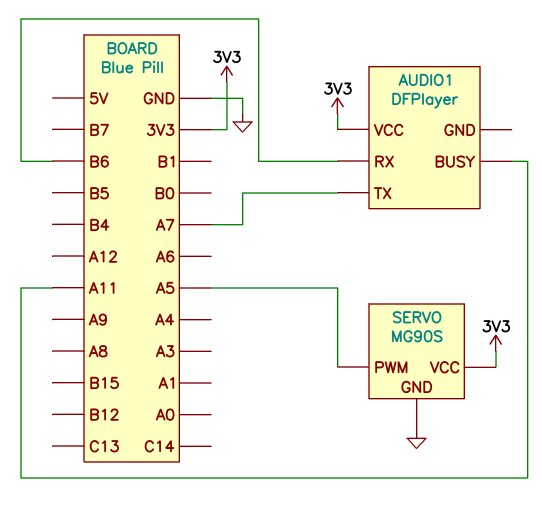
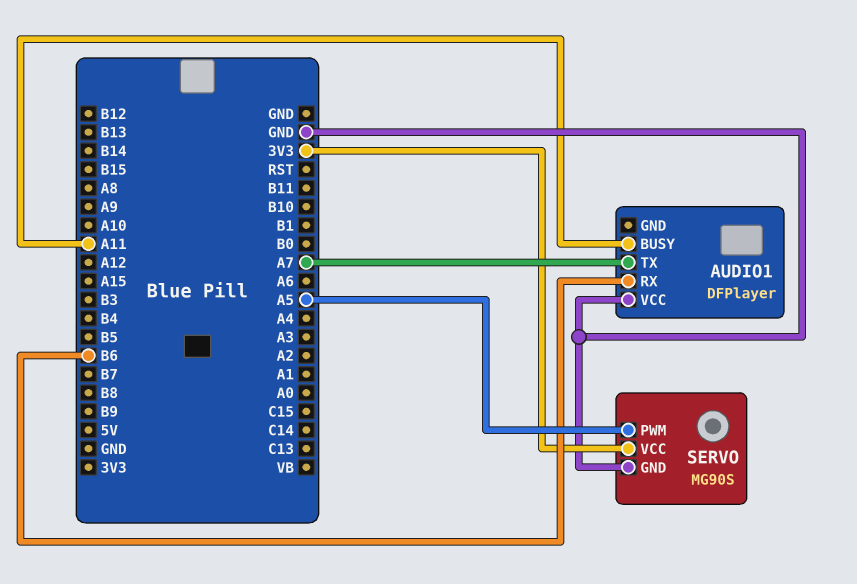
AUDIO1 pin VCC: 3V3 -> GND

